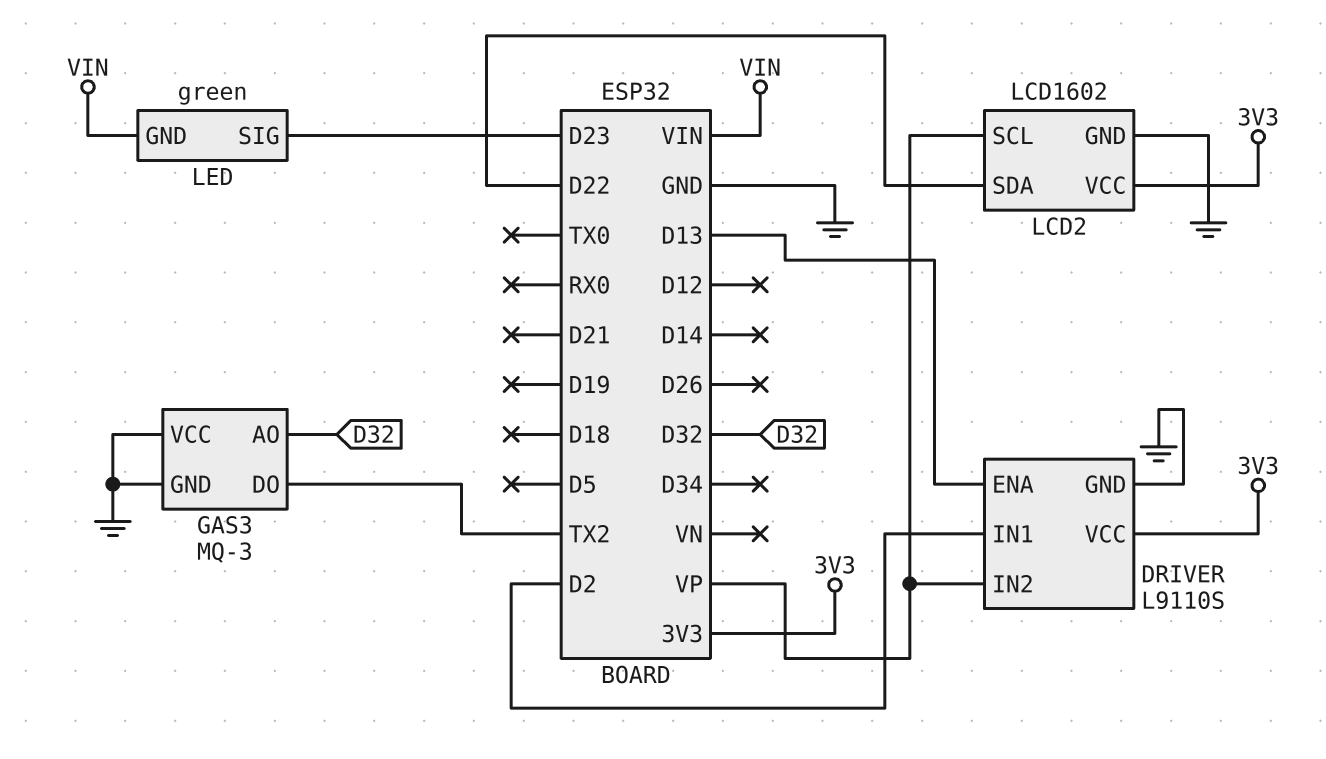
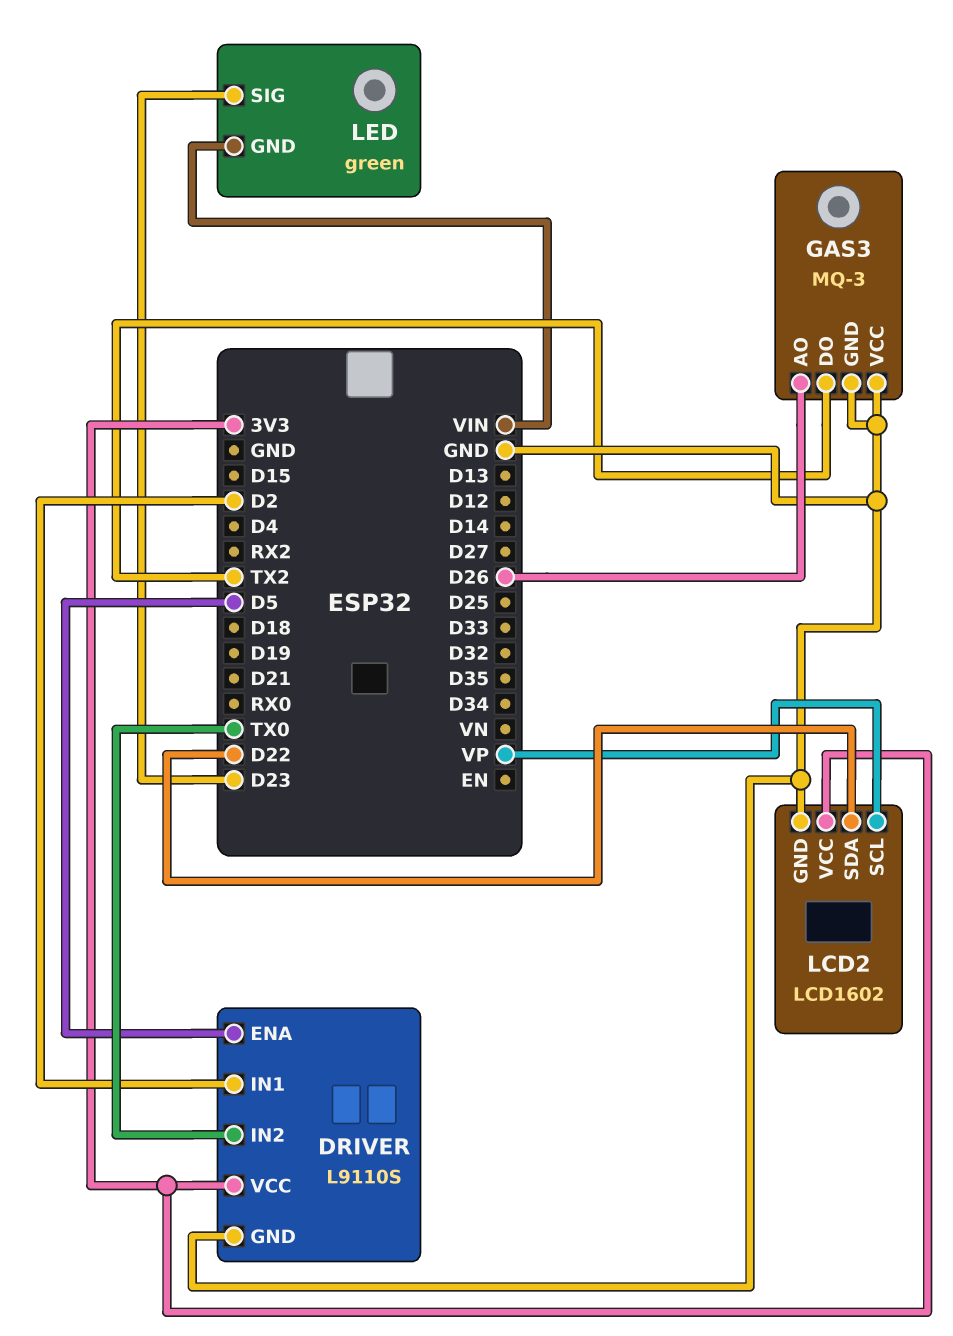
DRIVER pin ENA: D13 -> D5
DRIVER pin IN2: VP -> TX0
GAS3 pin AO: D32 -> D26

